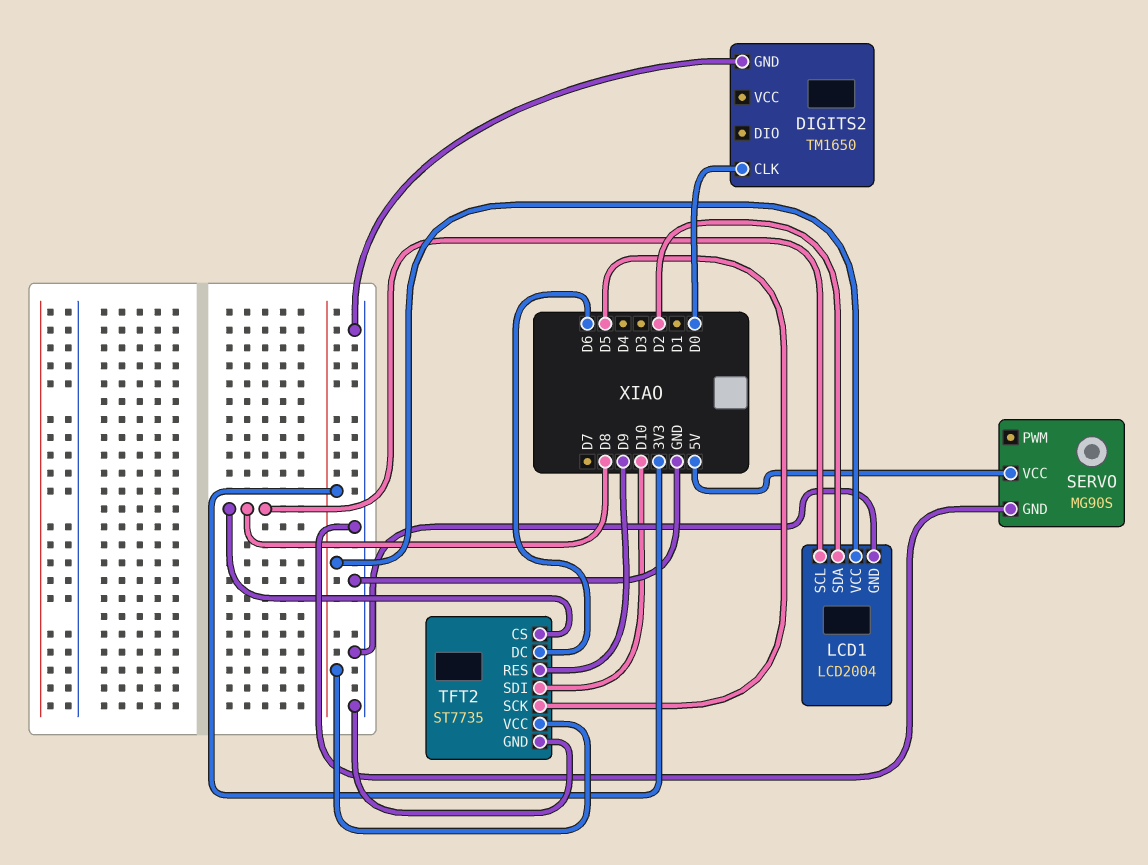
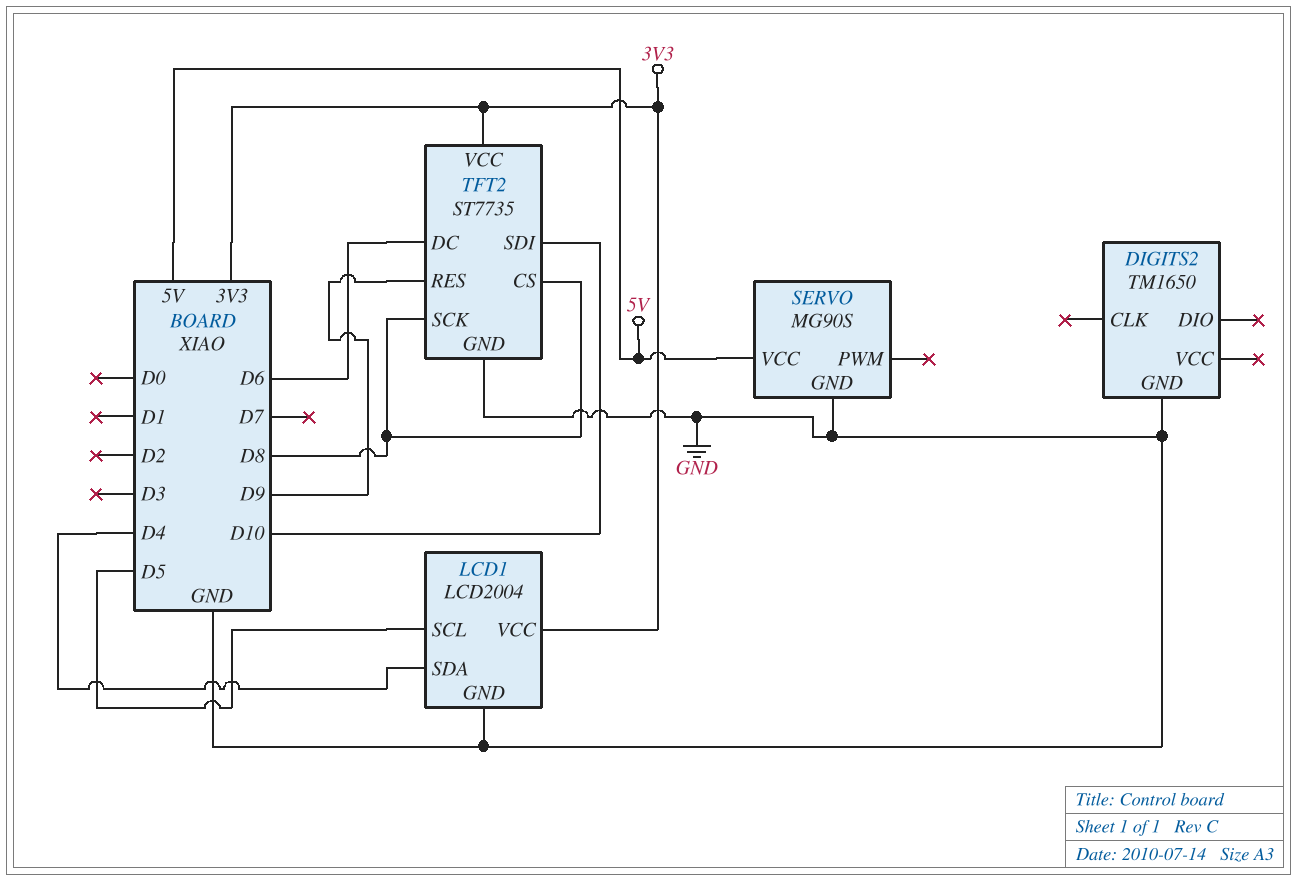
DIGITS2 pin CLK: D0 -> none
LCD1 pin SCL: D8 -> D5
LCD1 pin SDA: D2 -> D4
TFT2 pin SCK: D5 -> D8

